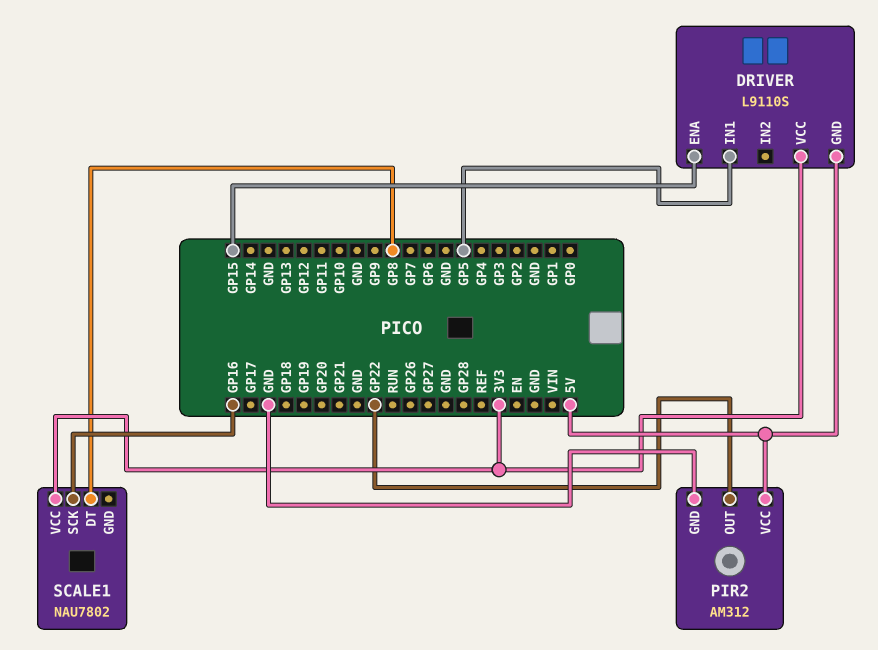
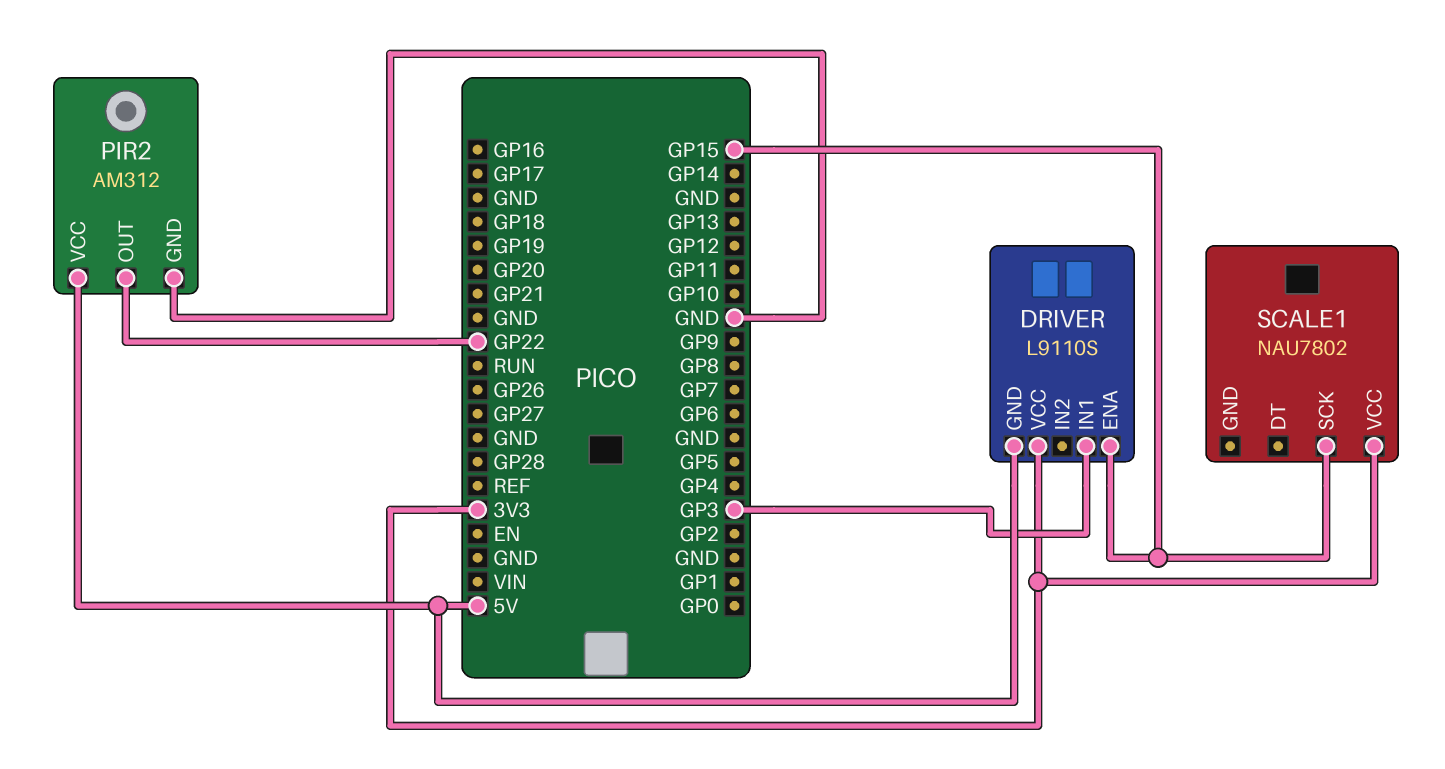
DRIVER pin IN1: GP5 -> GP3
SCALE1 pin DT: GP8 -> none
SCALE1 pin SCK: GP16 -> GP15

